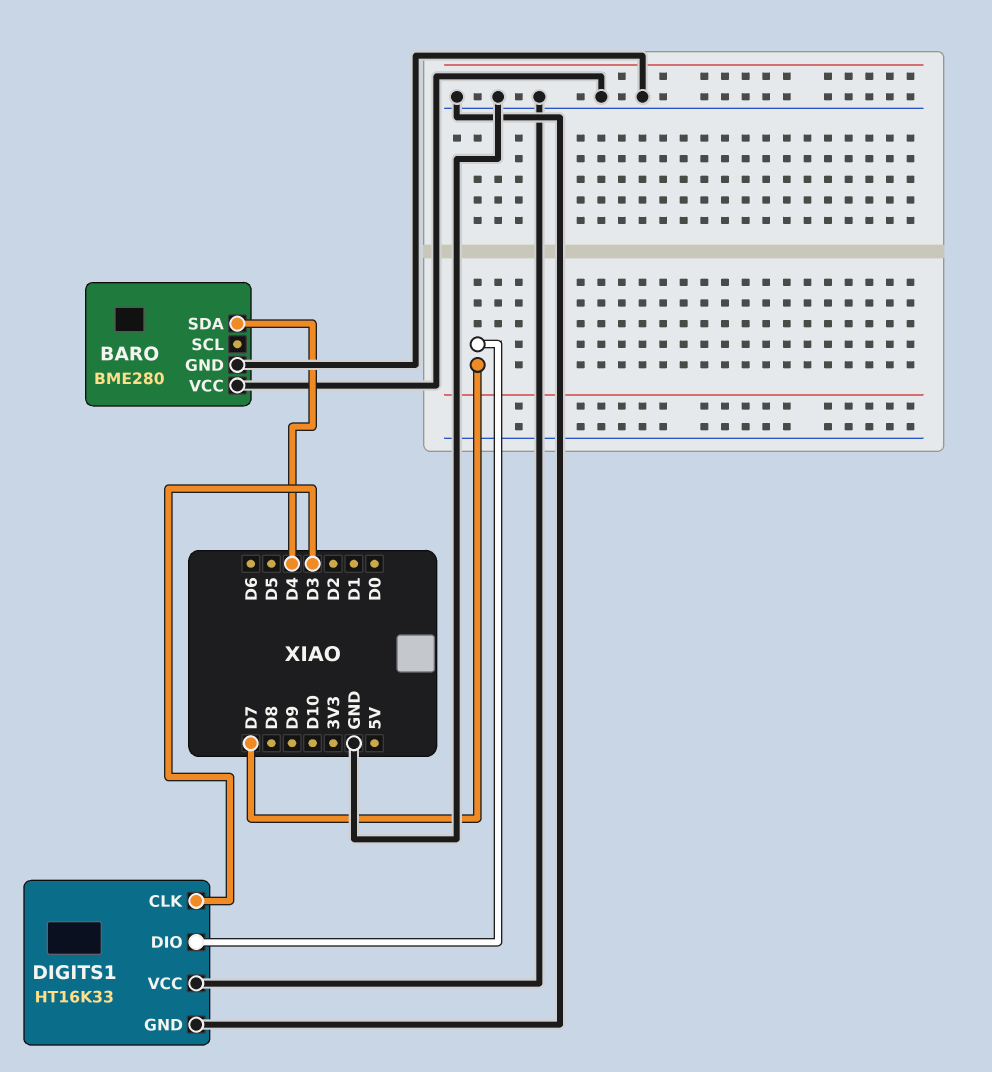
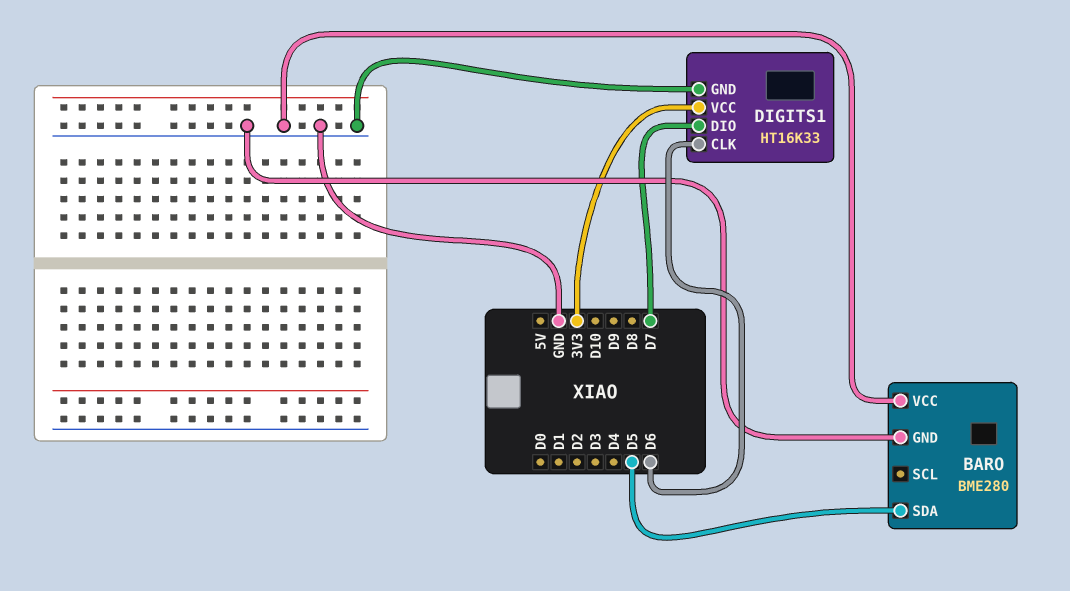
BARO pin SDA: D4 -> D5
DIGITS1 pin CLK: D3 -> D6
DIGITS1 pin VCC: GND -> 3V3

